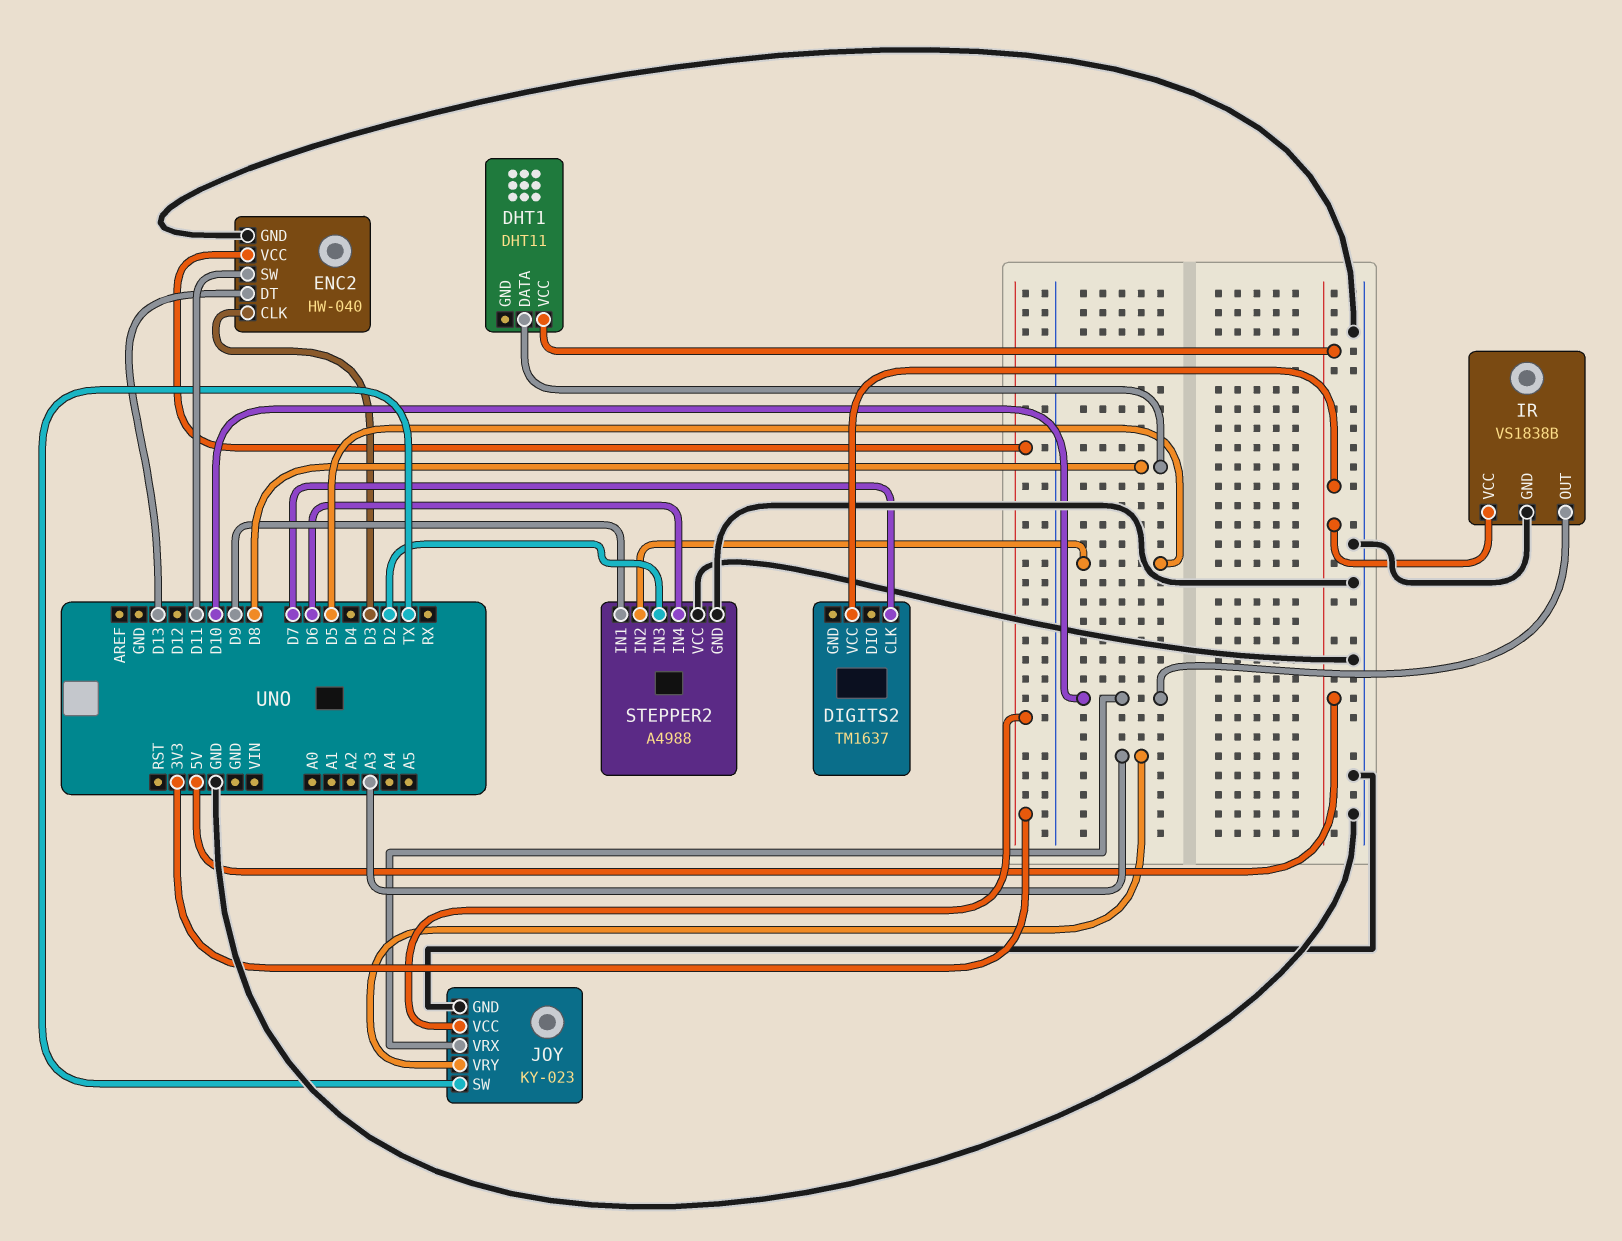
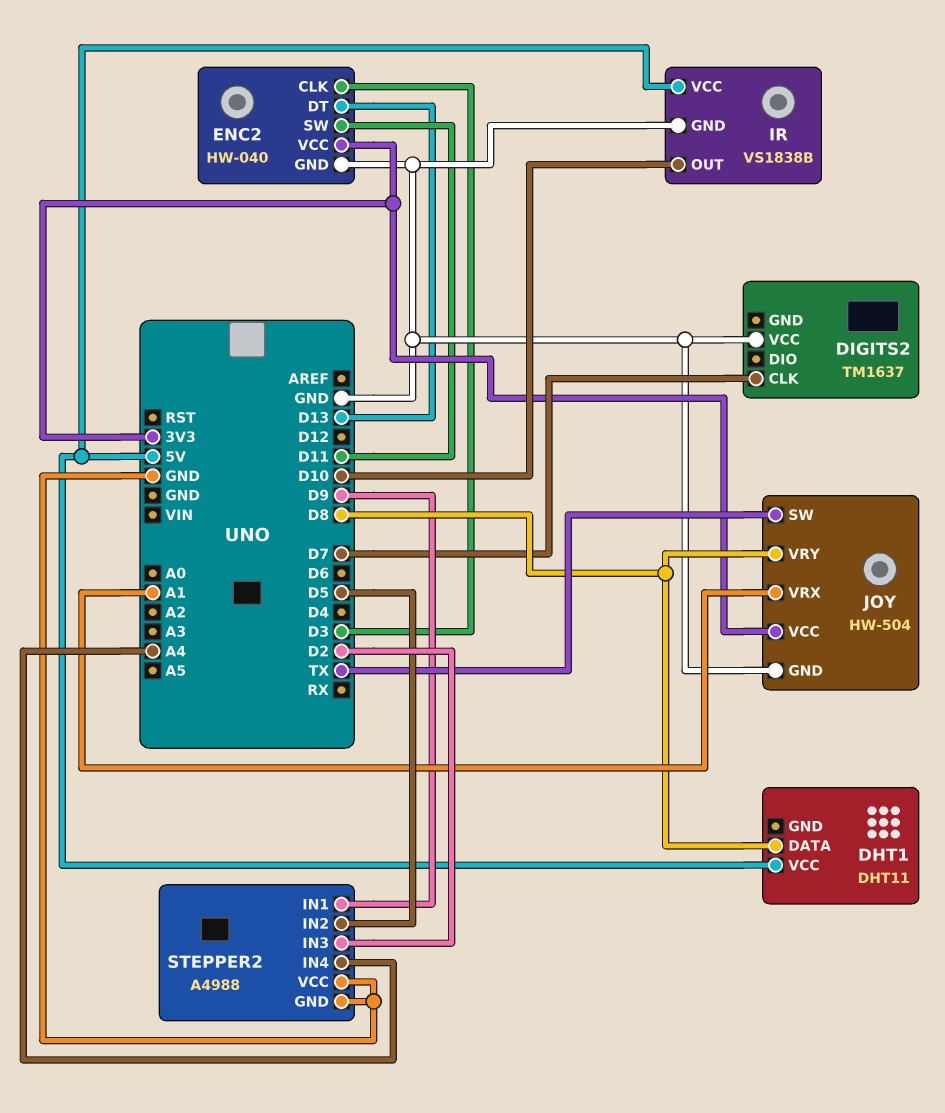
DIGITS2 pin VCC: 5V -> GND
JOY: KY-023 -> HW-504
JOY pin VRX: D10 -> A1
JOY pin VRY: A3 -> D8
STEPPER2 pin IN4: D6 -> A4

